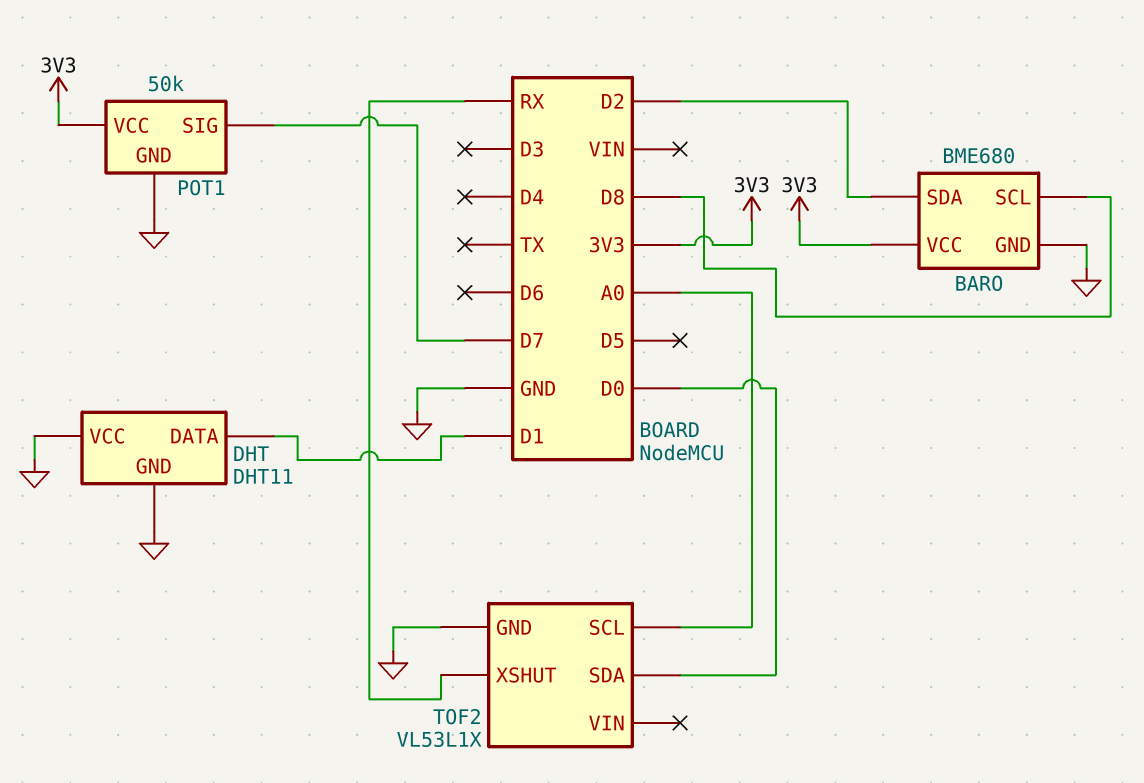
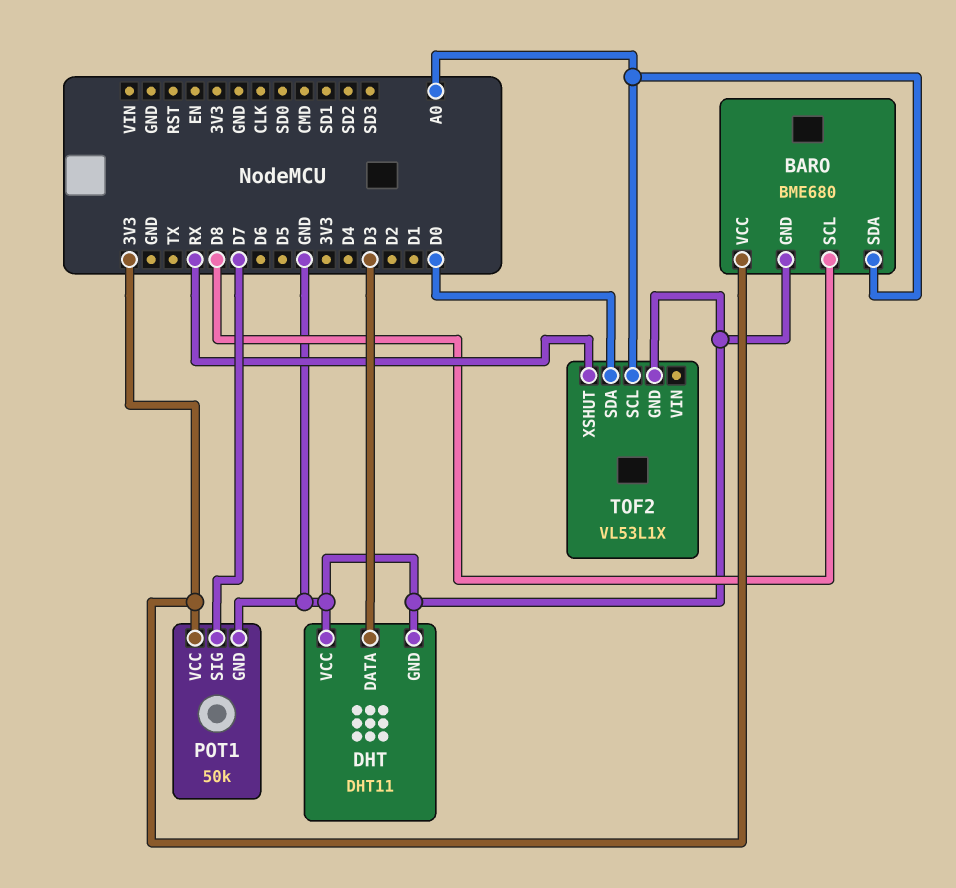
BARO pin SDA: D2 -> A0
DHT pin DATA: D1 -> D3

